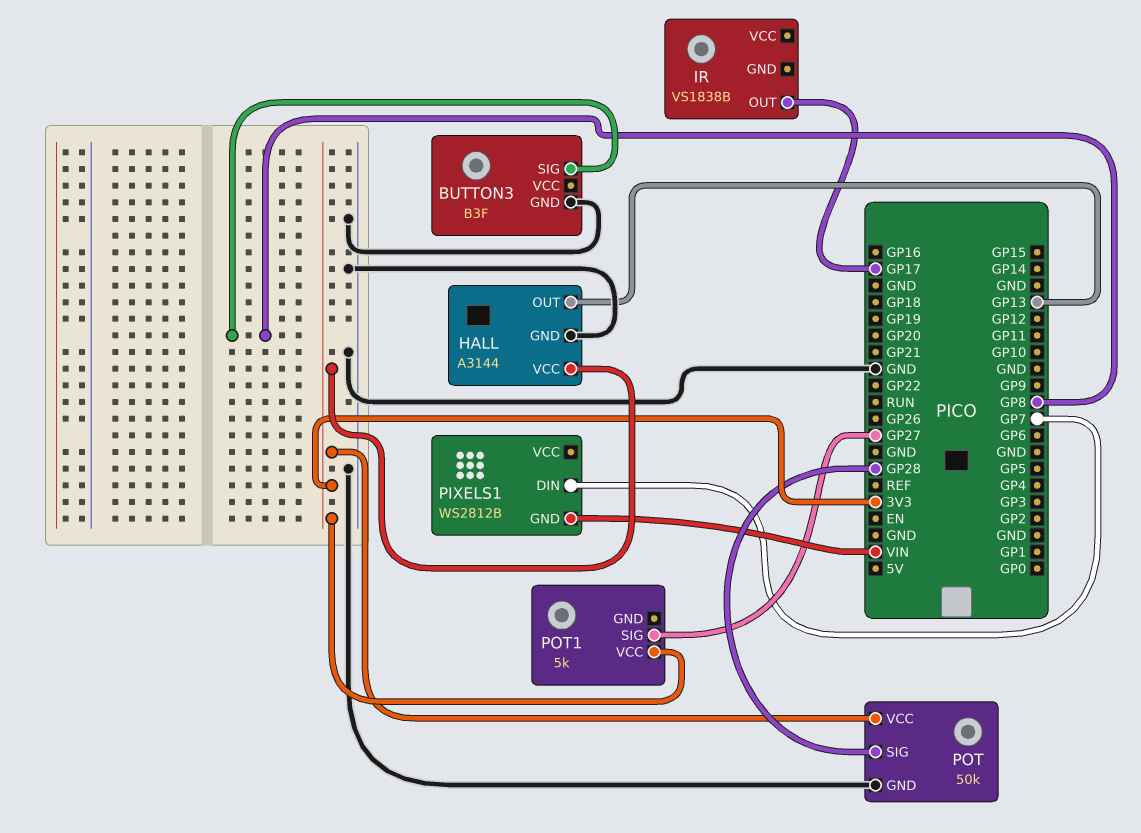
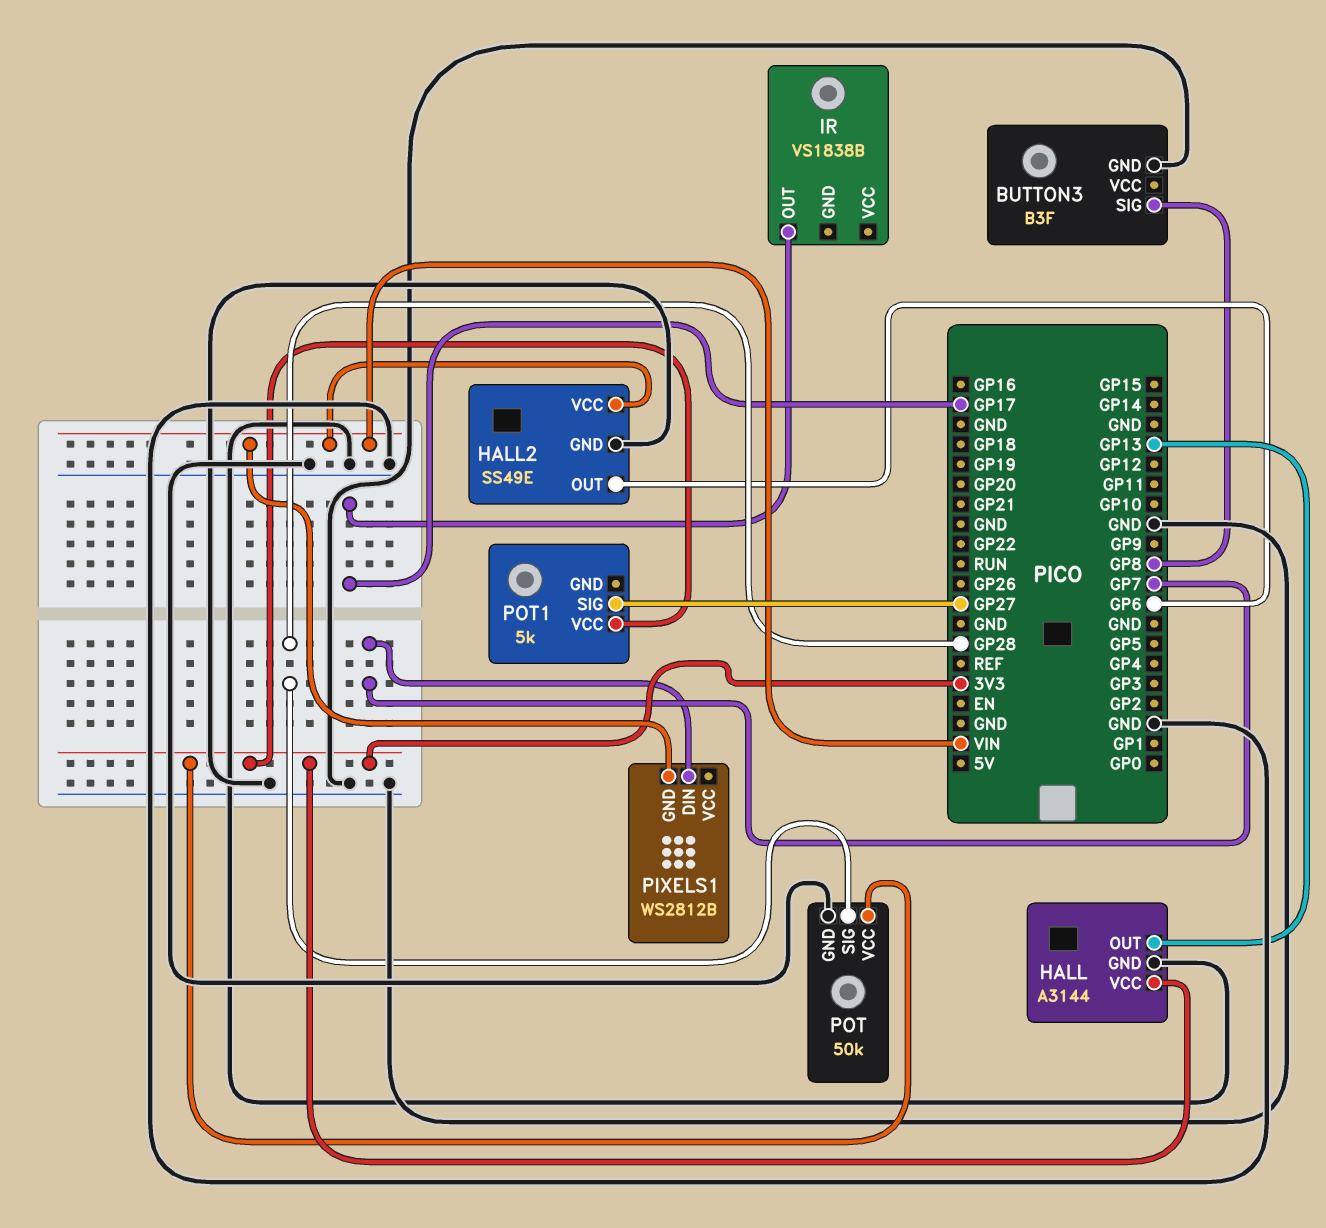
HALL2: none -> SS49E
HALL2 pin GND: none -> GND
HALL2 pin OUT: none -> GP6
HALL2 pin VCC: none -> VIN

